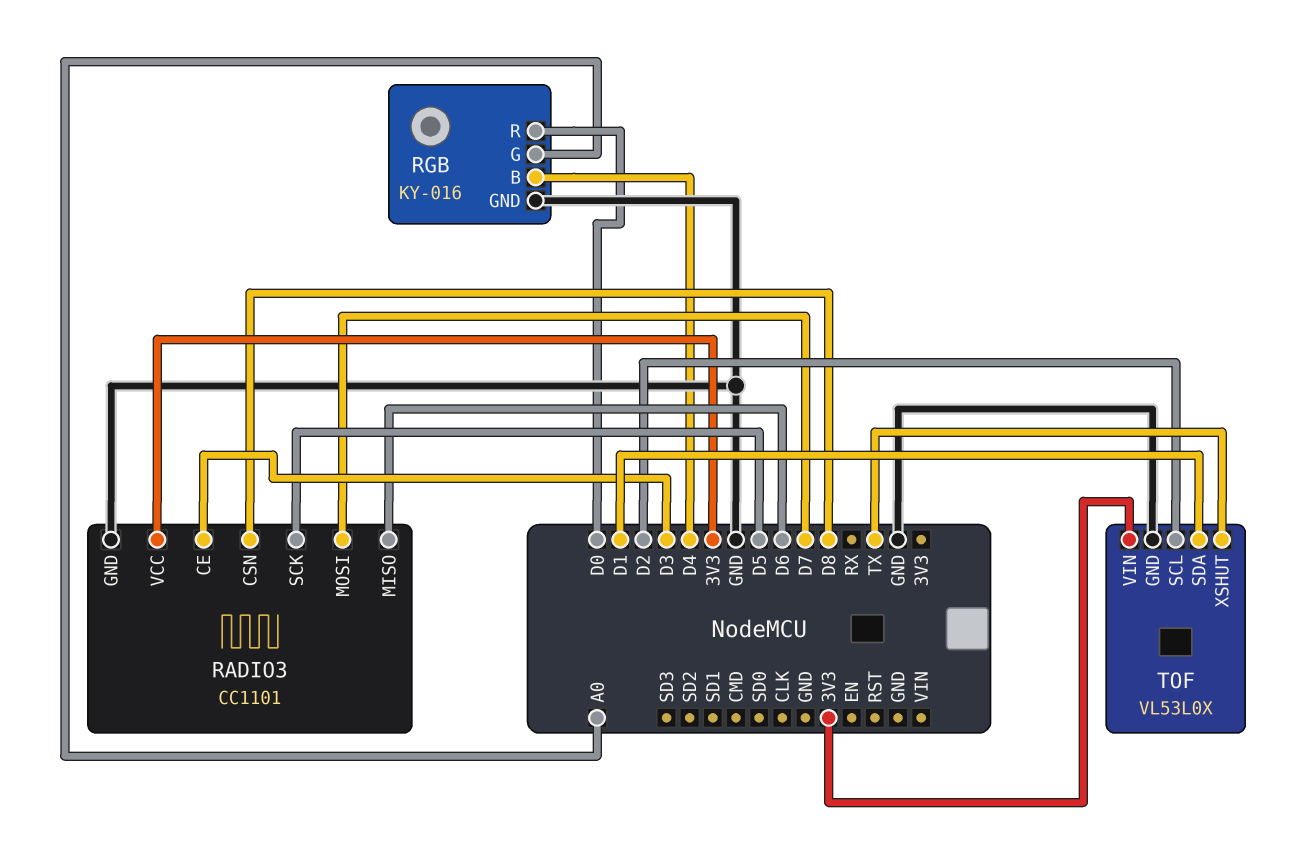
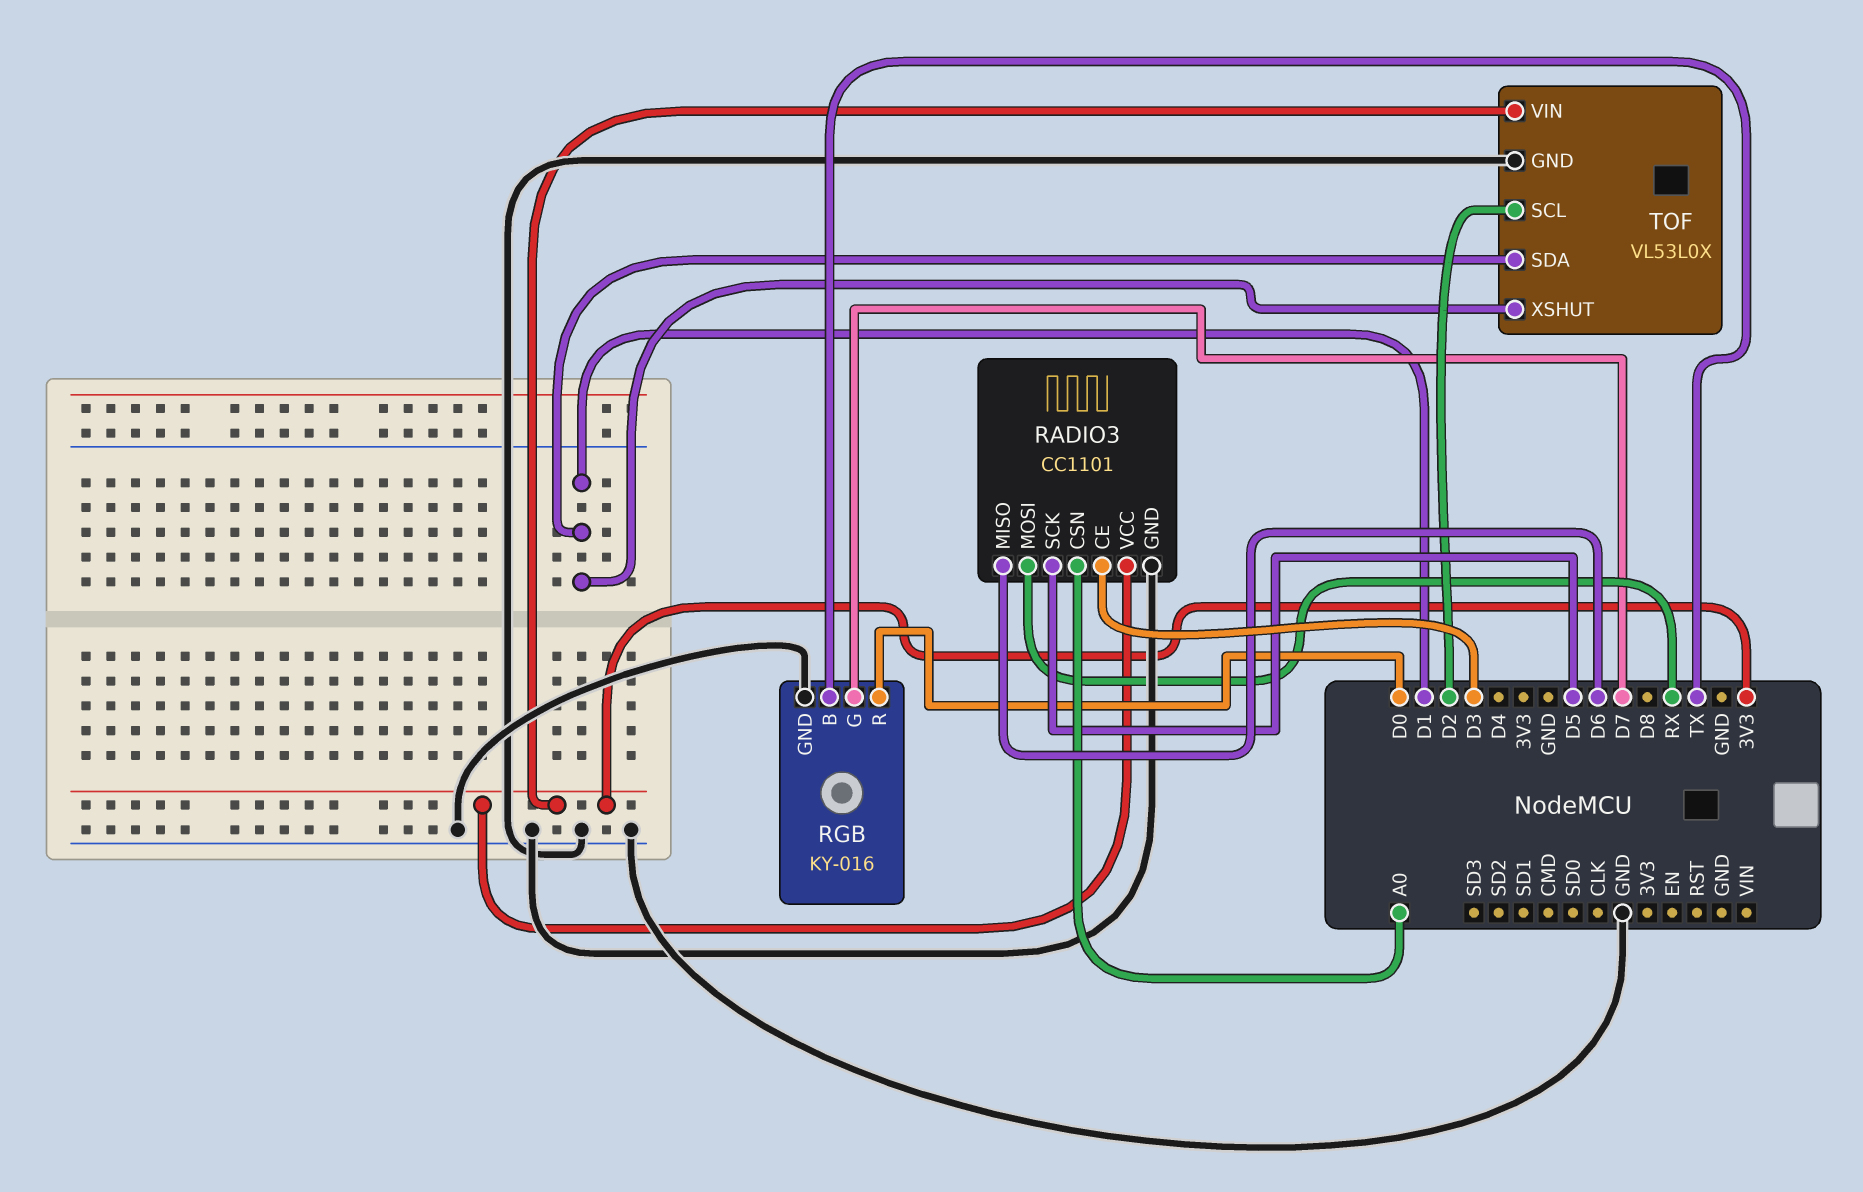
RADIO3 pin CSN: D8 -> A0
RADIO3 pin MOSI: D7 -> RX
RGB pin B: D4 -> TX
RGB pin G: A0 -> D7
TOF pin XSHUT: TX -> D1

